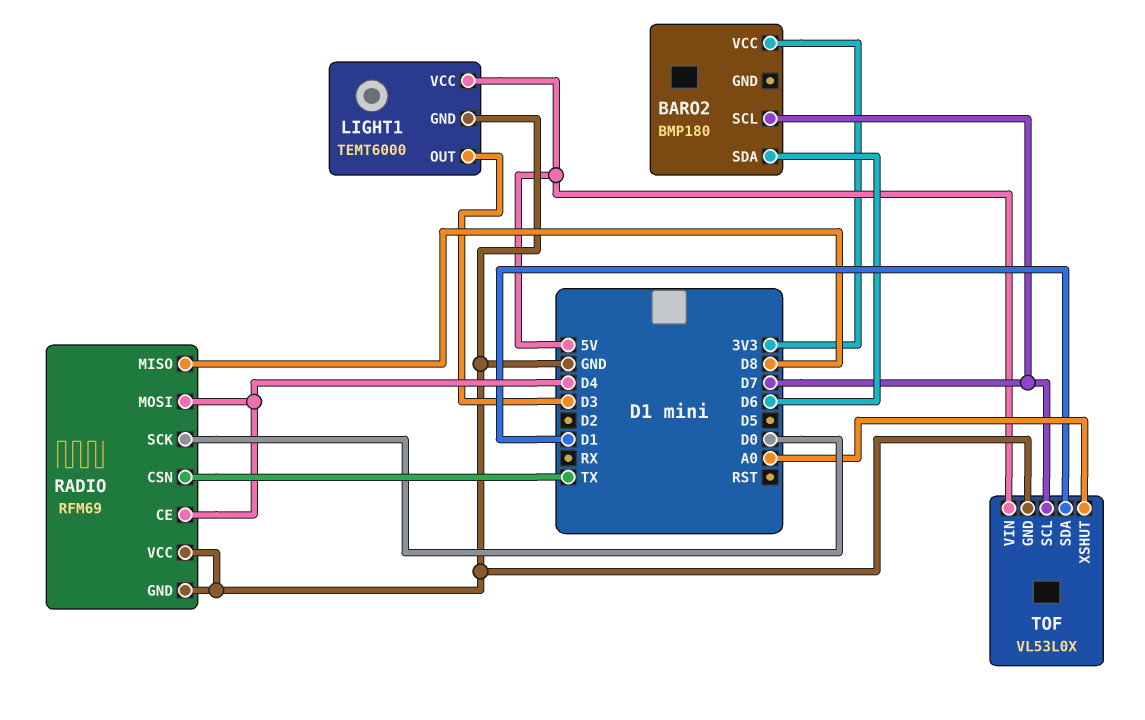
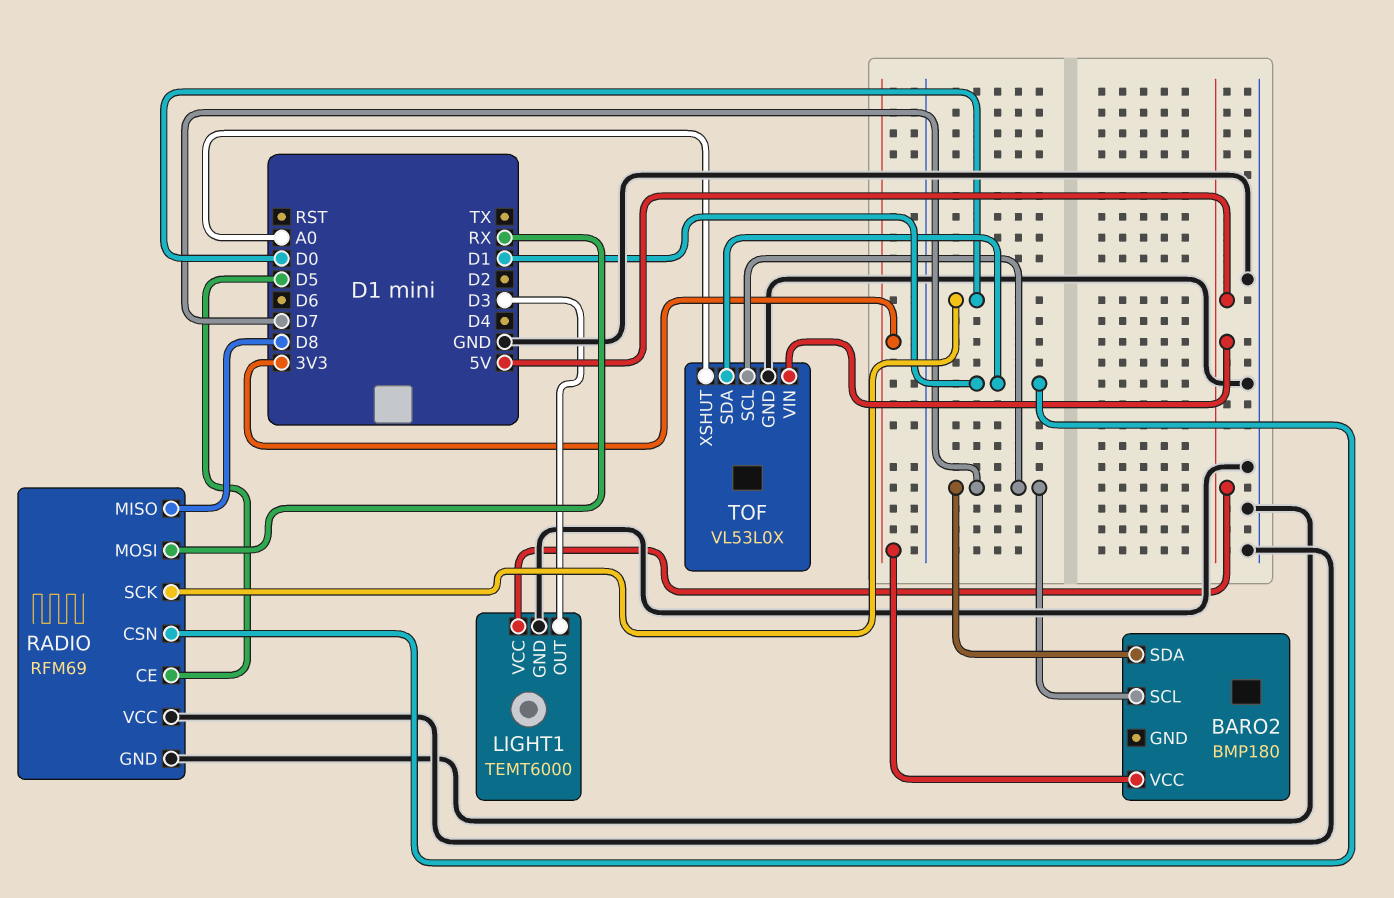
BARO2 pin SDA: D6 -> D7
RADIO pin CE: D4 -> D5
RADIO pin CSN: TX -> D1
RADIO pin MOSI: D4 -> RX

